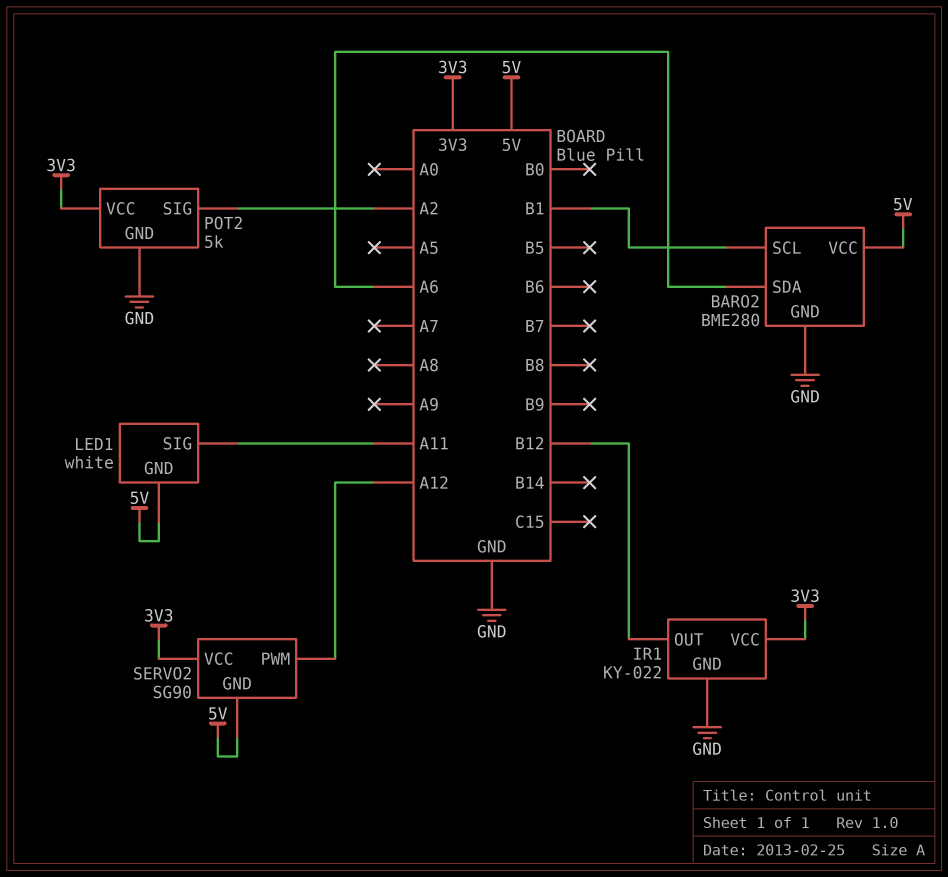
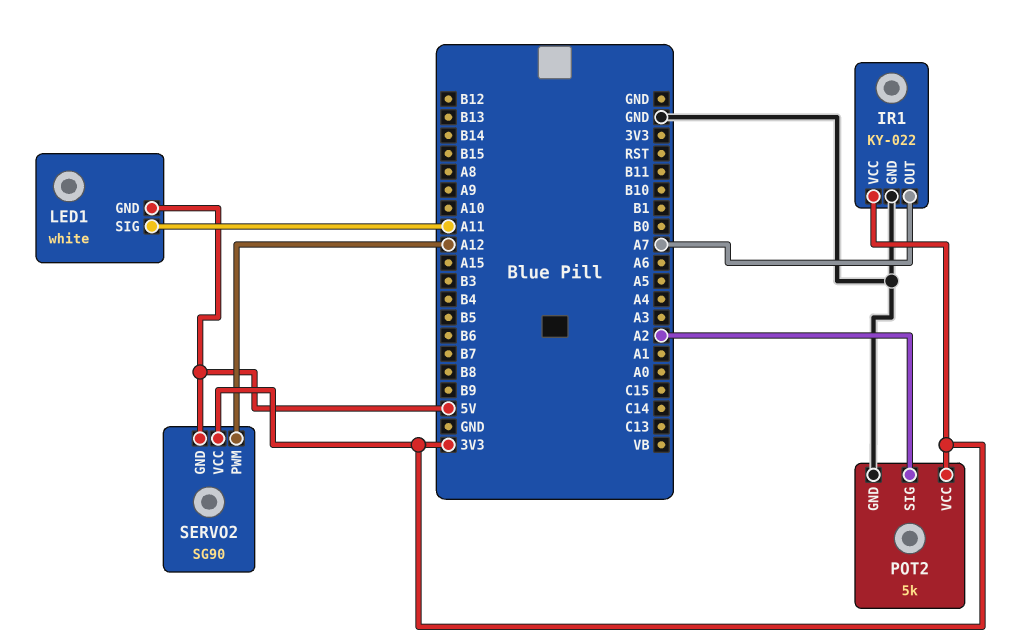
BARO2: BME280 -> none
BARO2 pin GND: GND -> none
BARO2 pin SCL: B1 -> none
BARO2 pin SDA: A6 -> none
BARO2 pin VCC: 5V -> none
IR1 pin OUT: B12 -> A7

